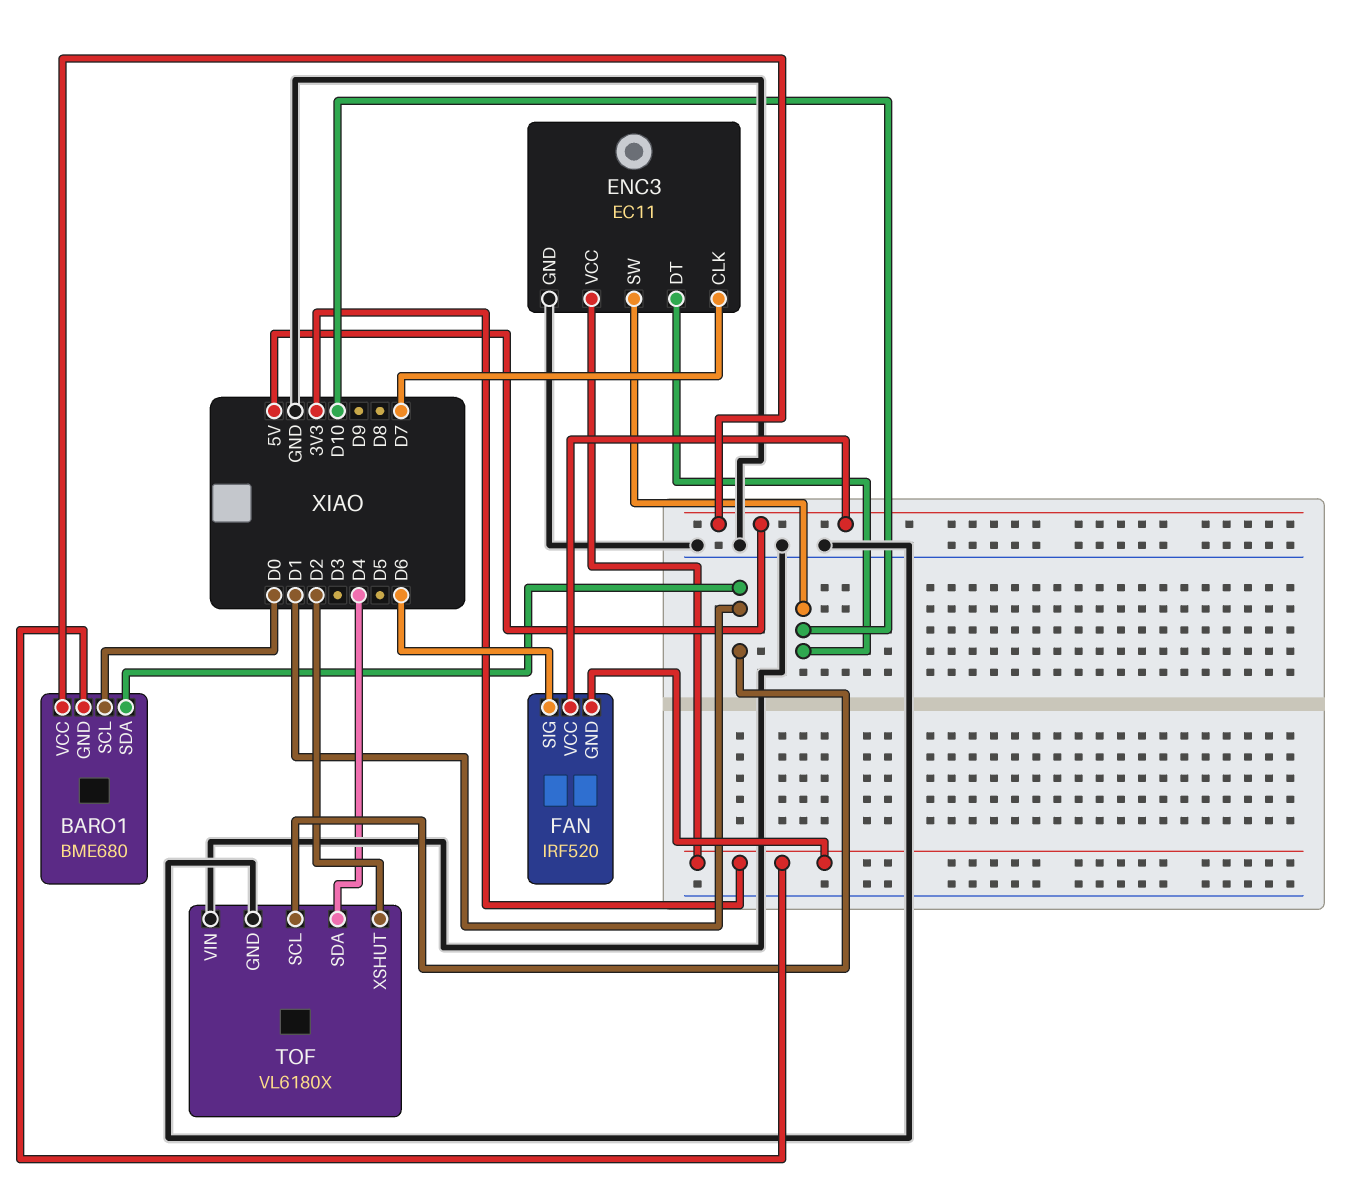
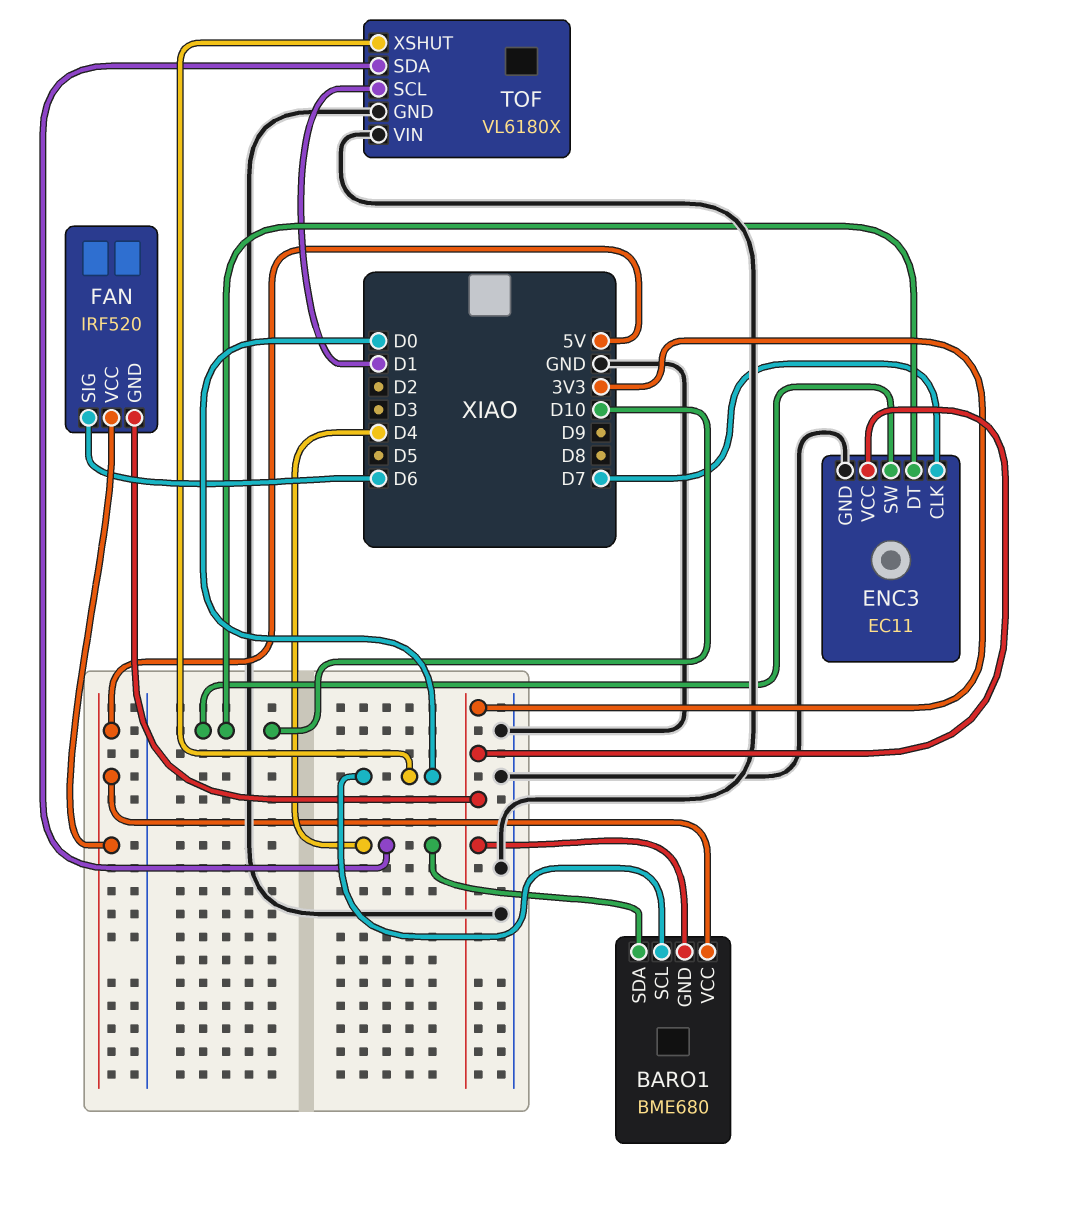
BARO1 pin SDA: D1 -> D4
TOF pin XSHUT: D2 -> D0

